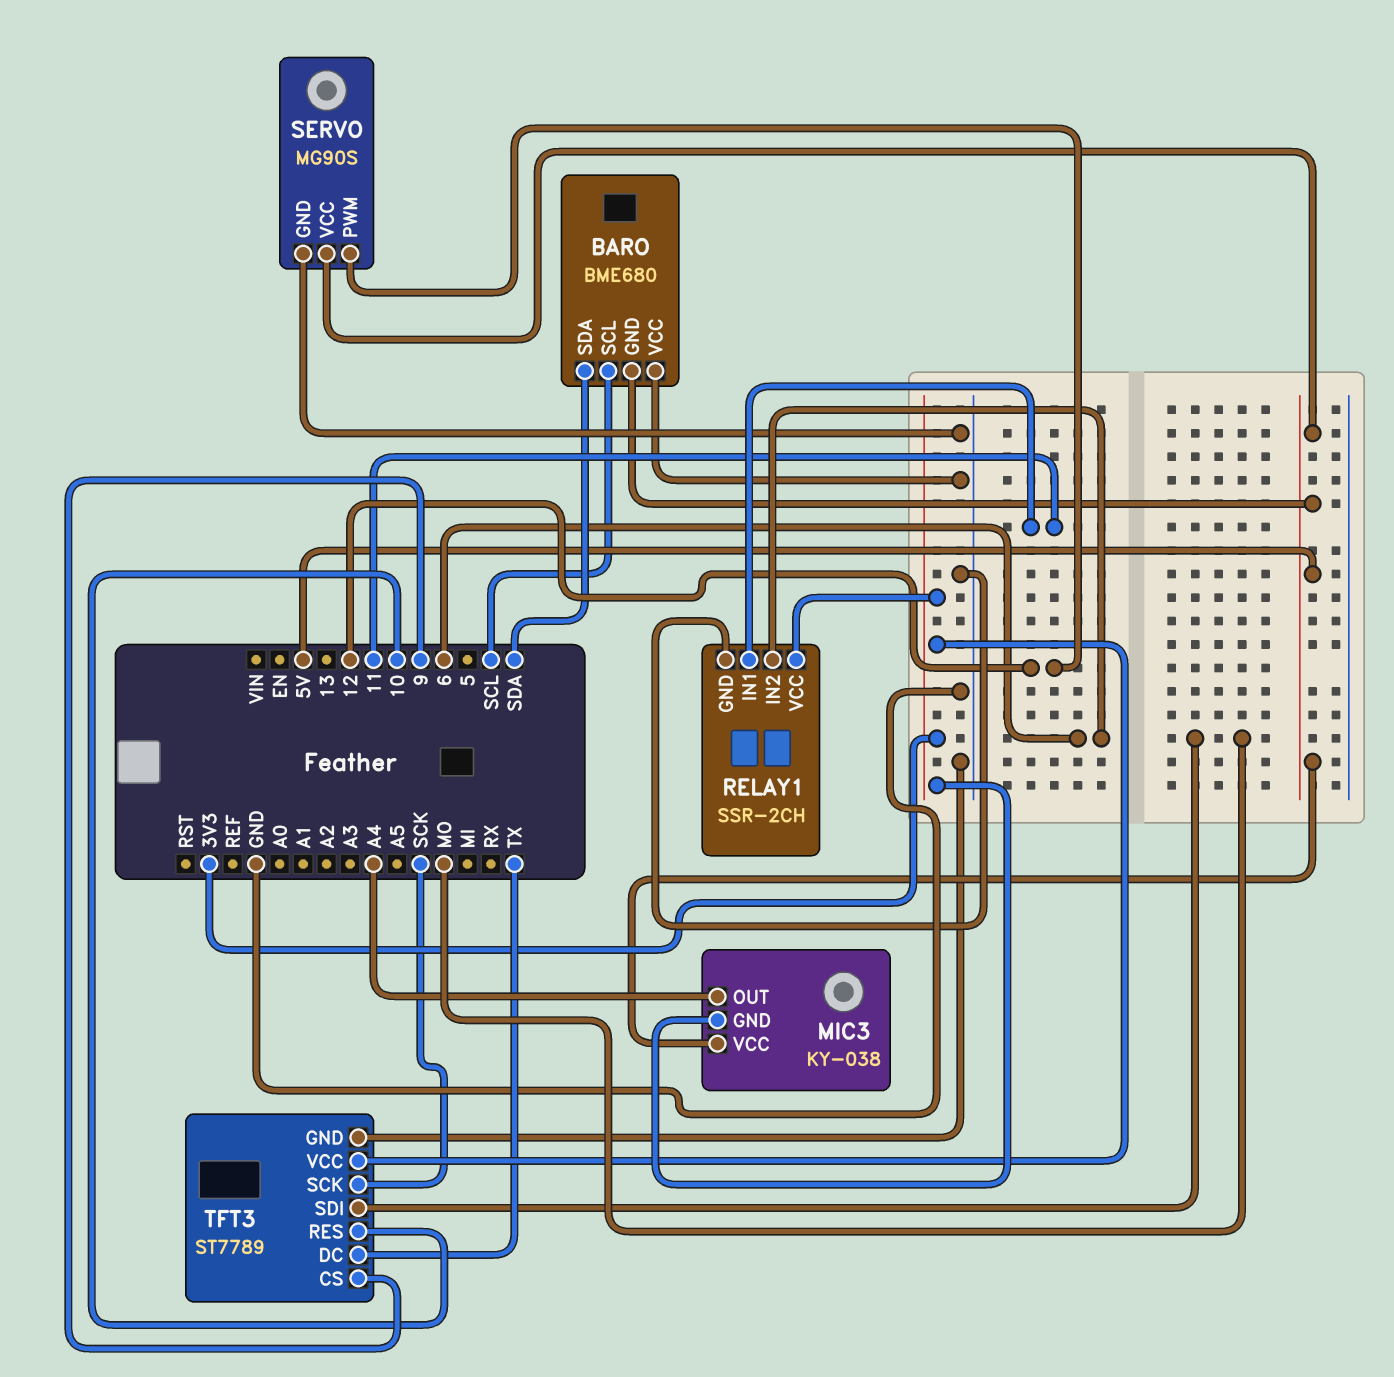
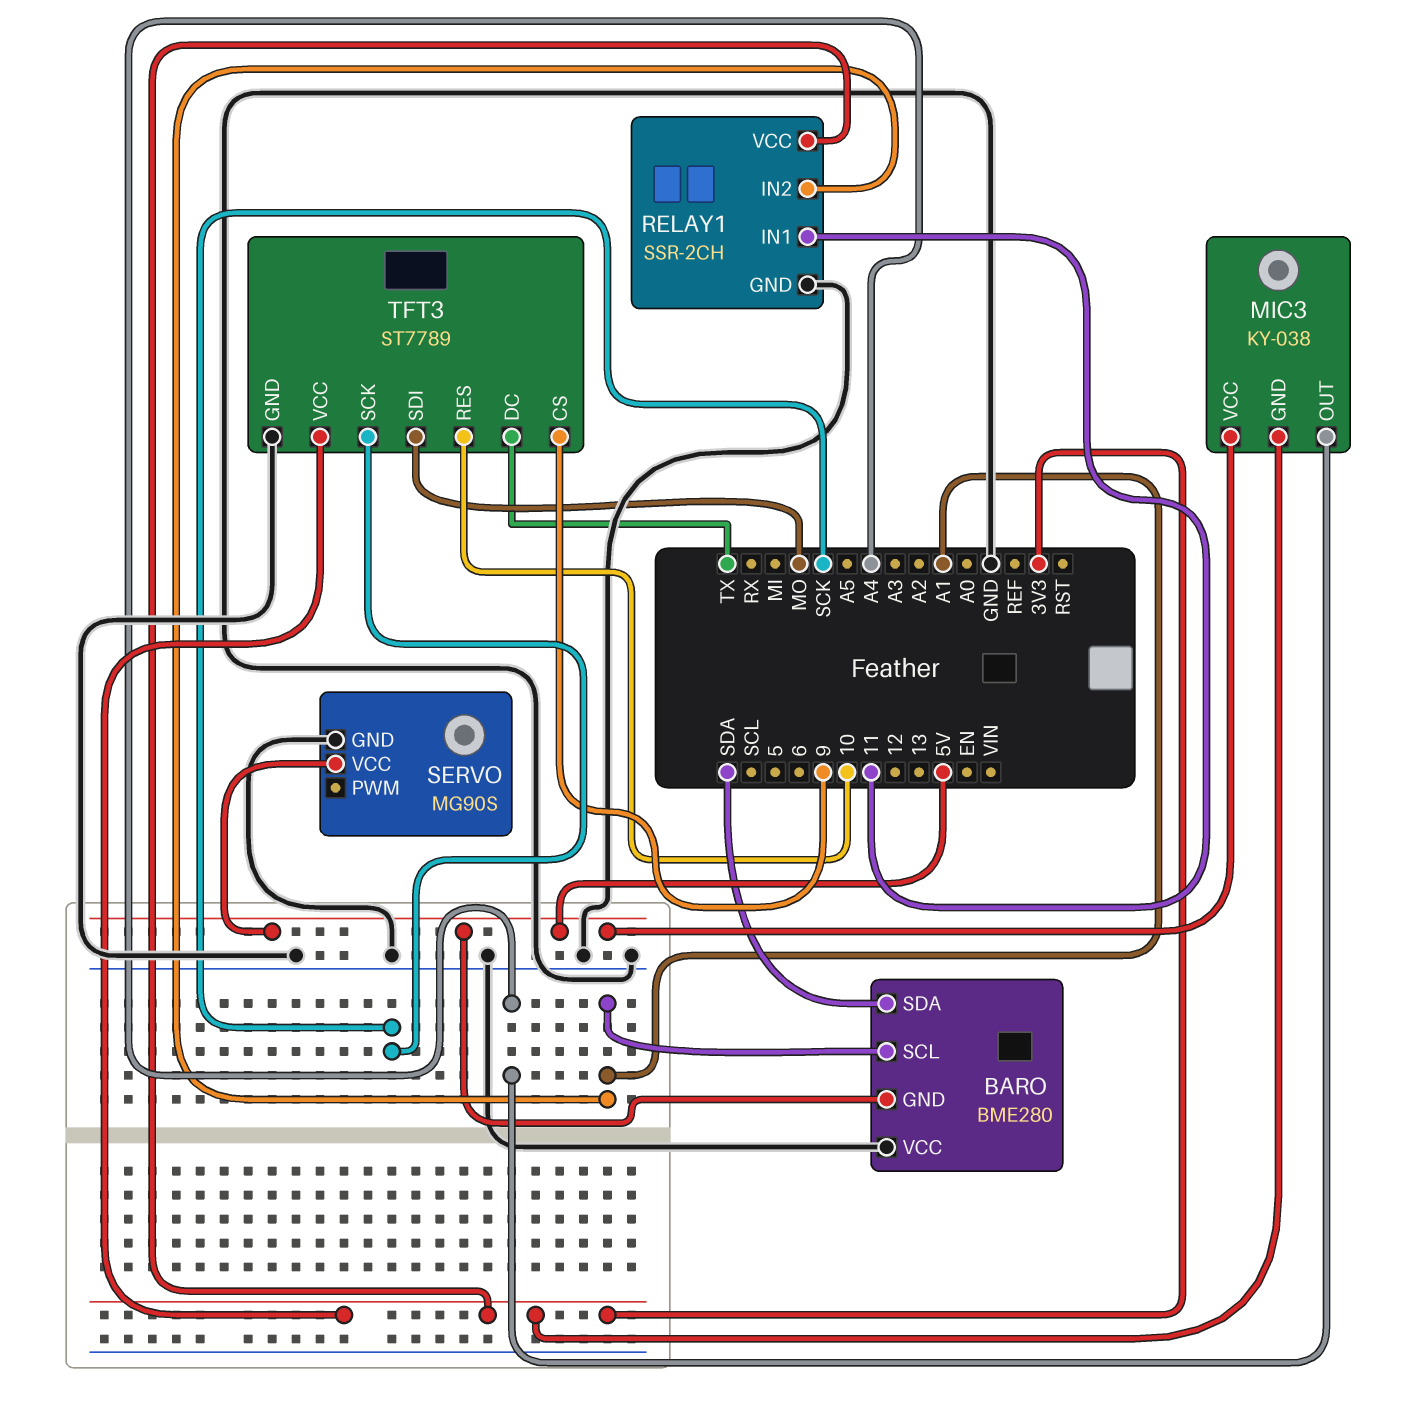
BARO: BME680 -> BME280
BARO pin SCL: SCL -> A1
RELAY1 pin IN2: 6 -> A1
SERVO pin PWM: 12 -> none

